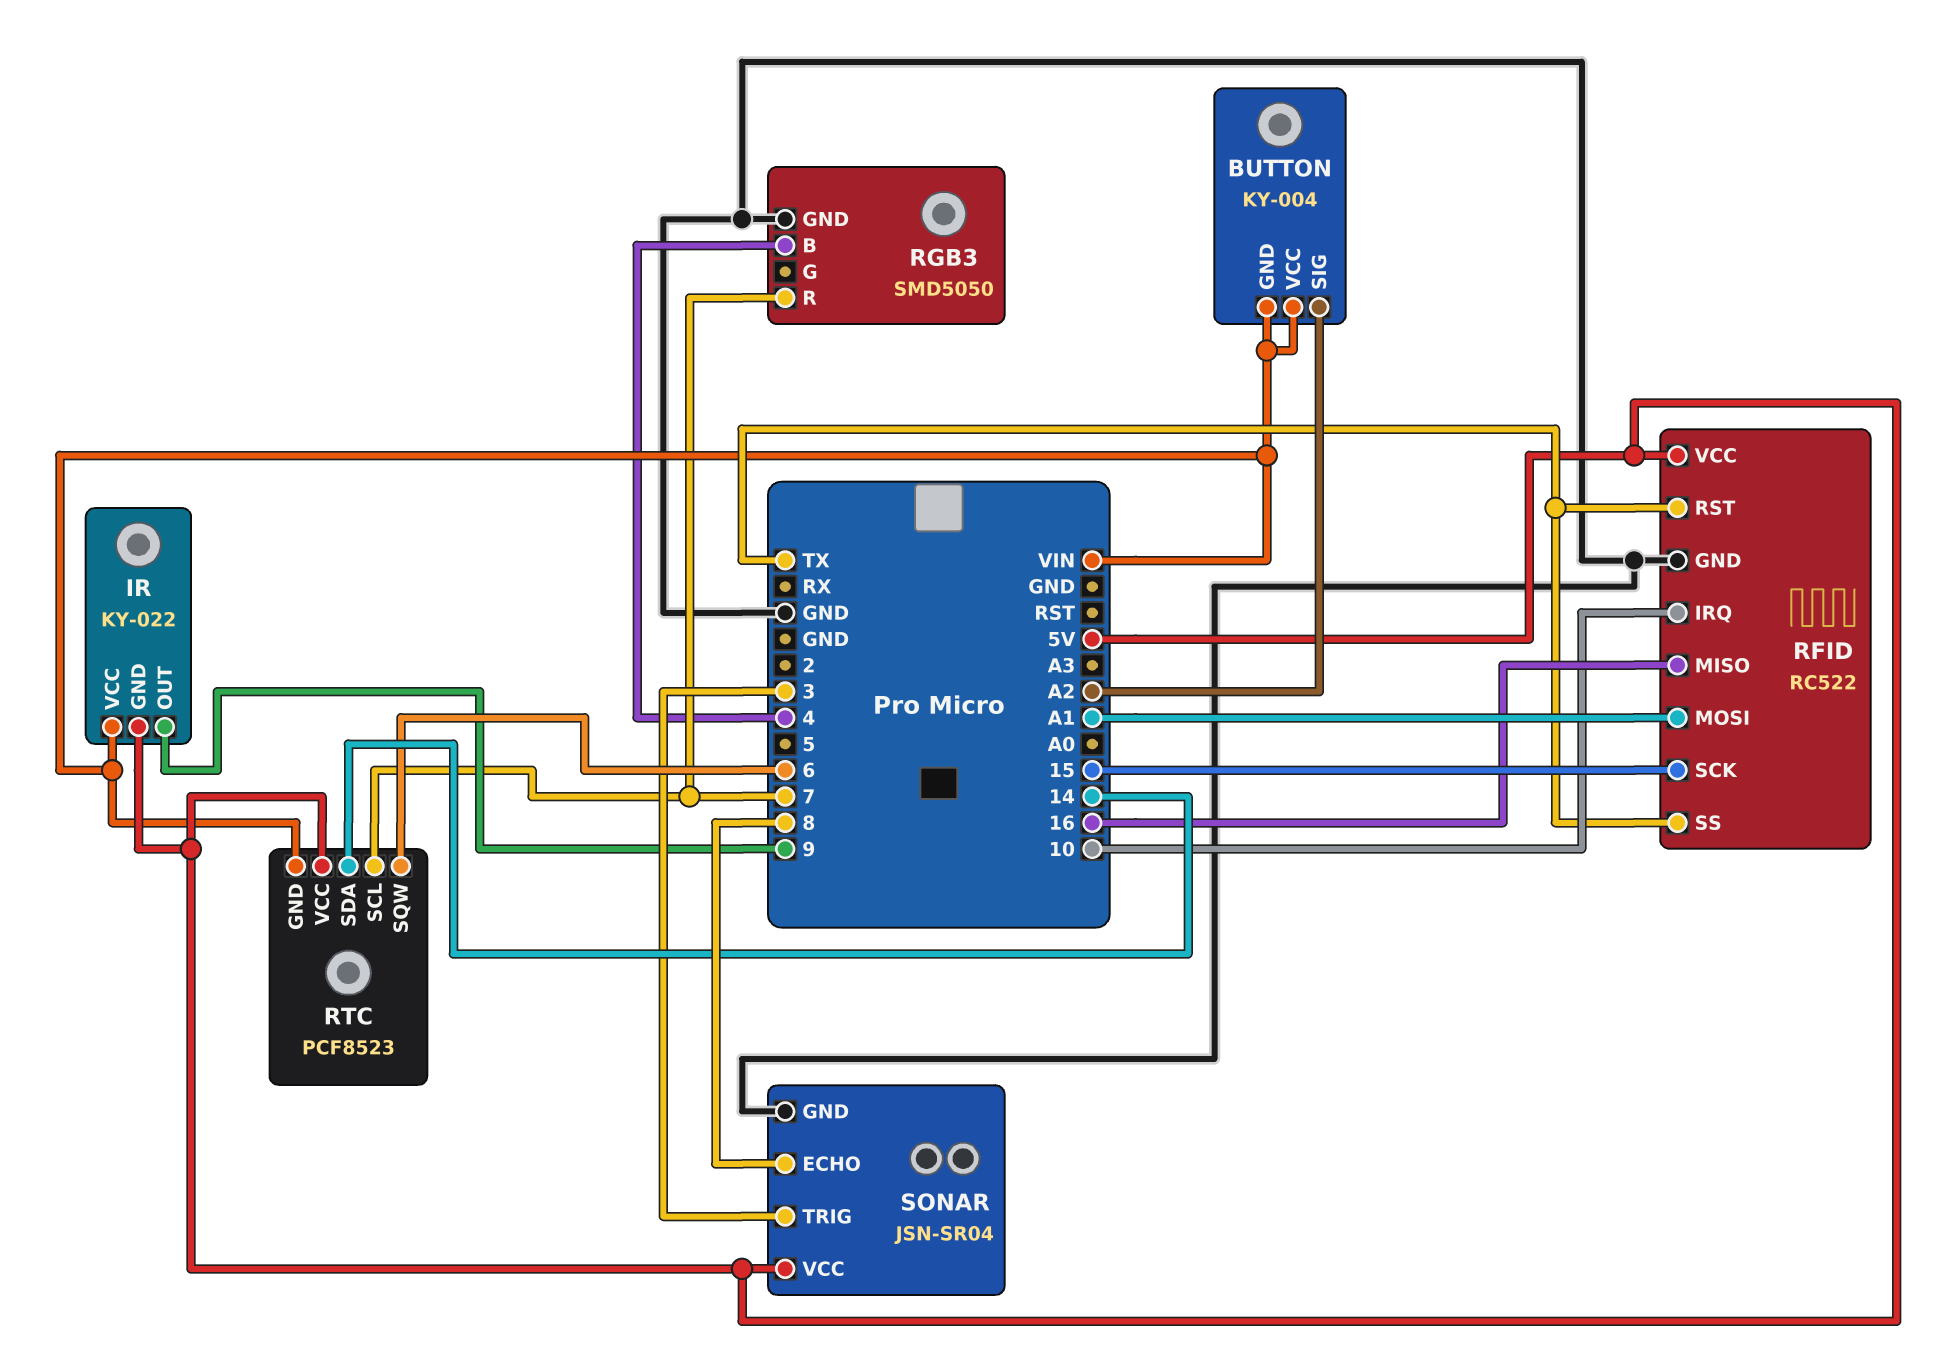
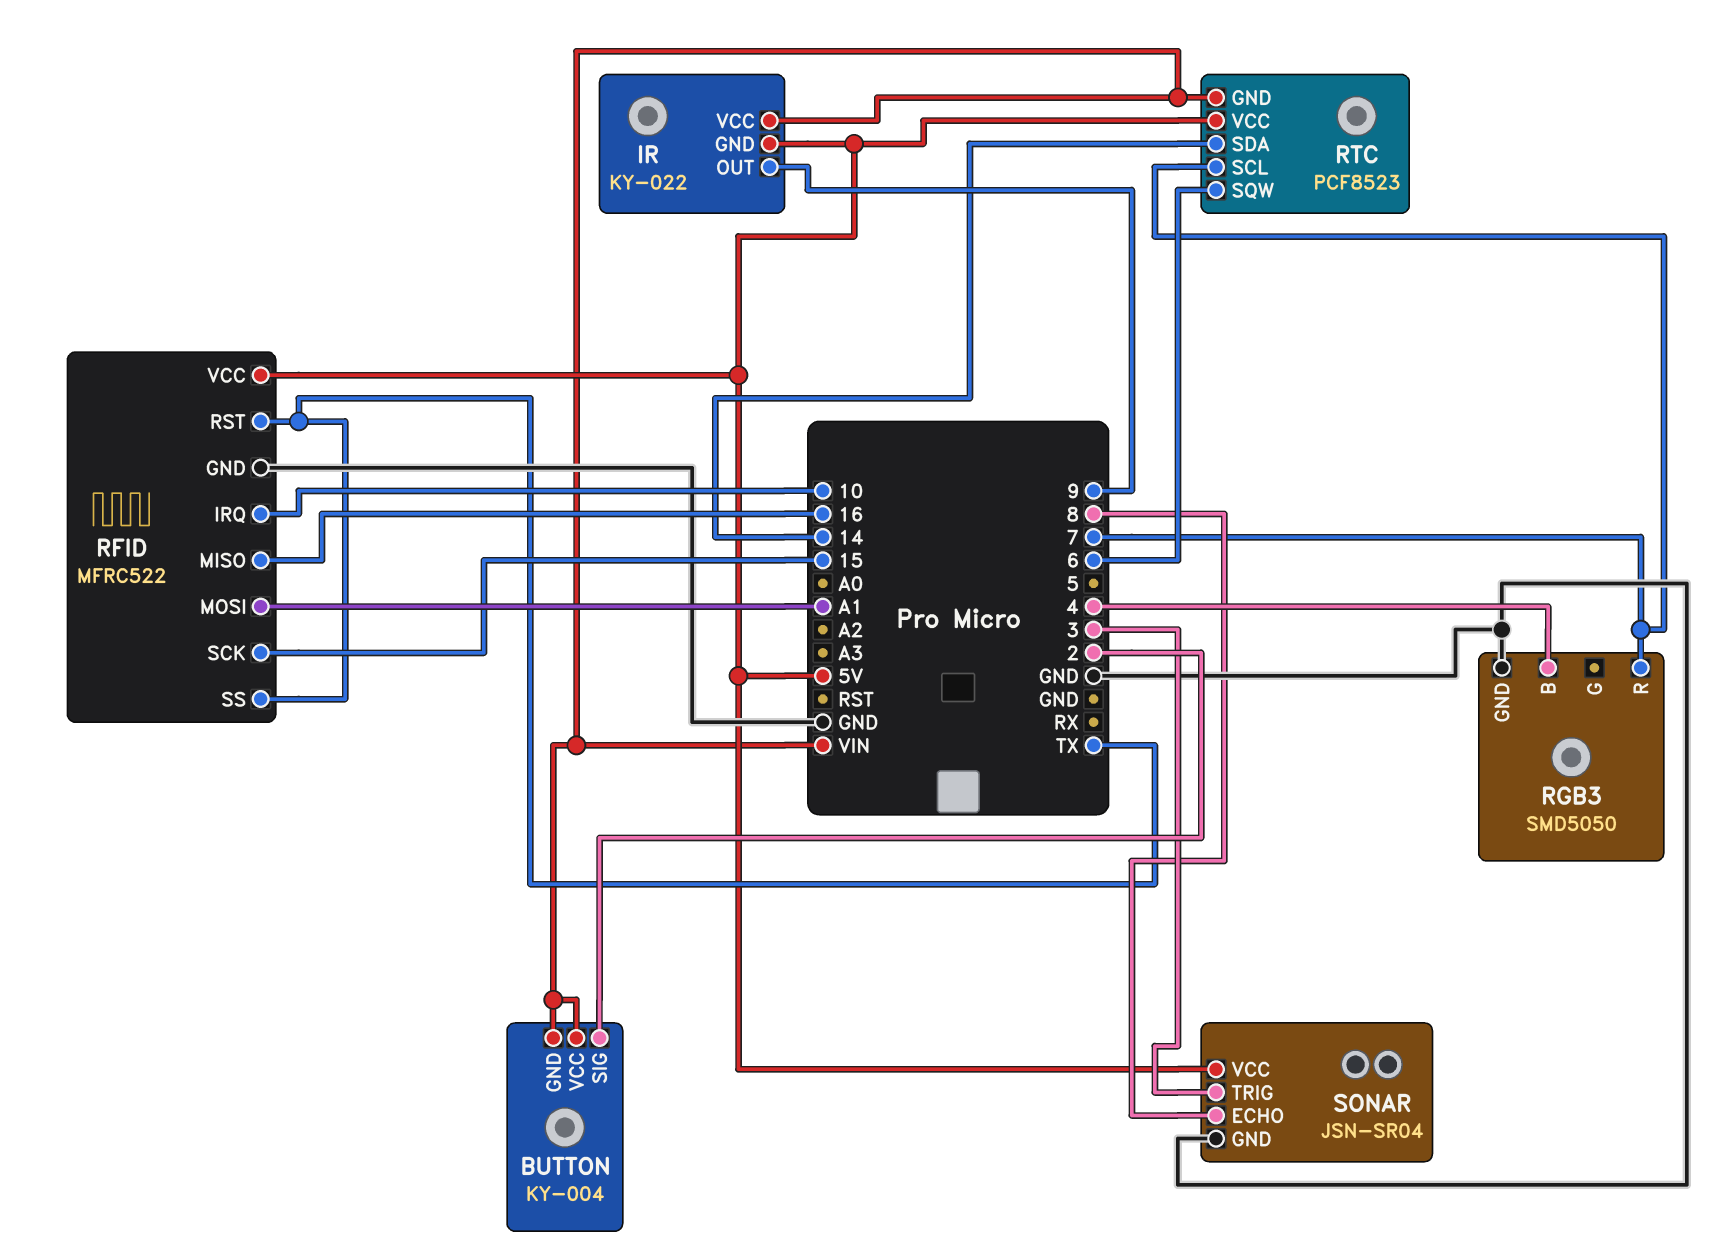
BUTTON pin SIG: A2 -> 2
RFID: RC522 -> MFRC522

